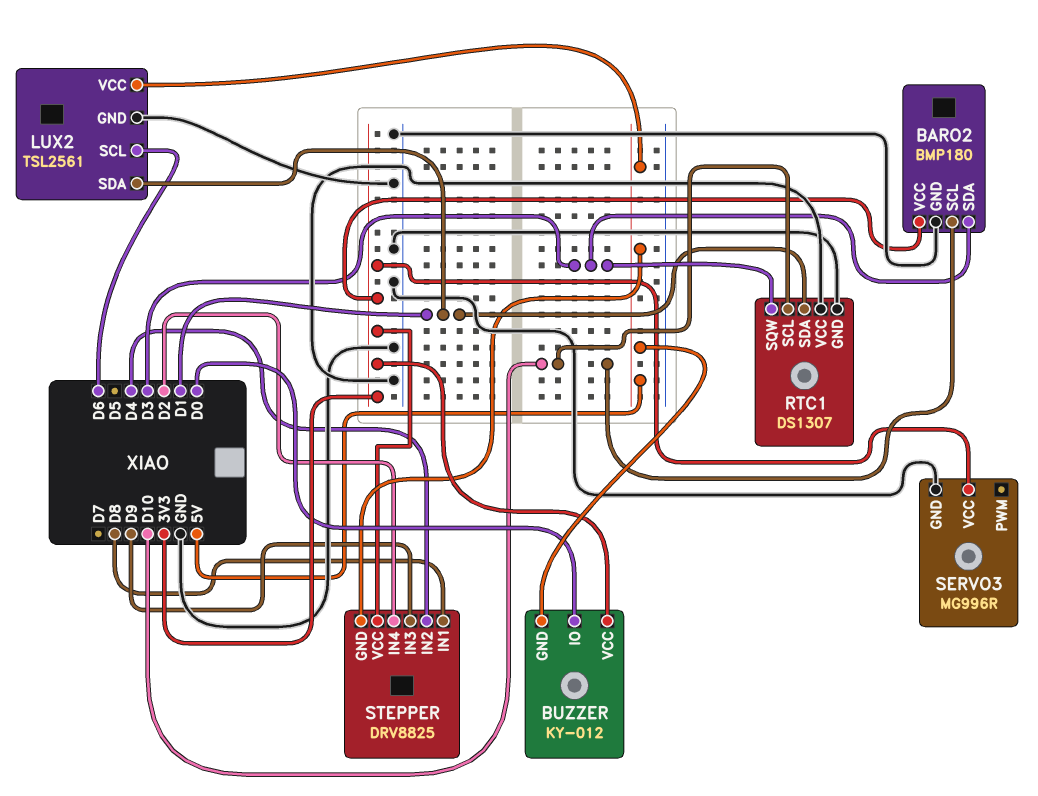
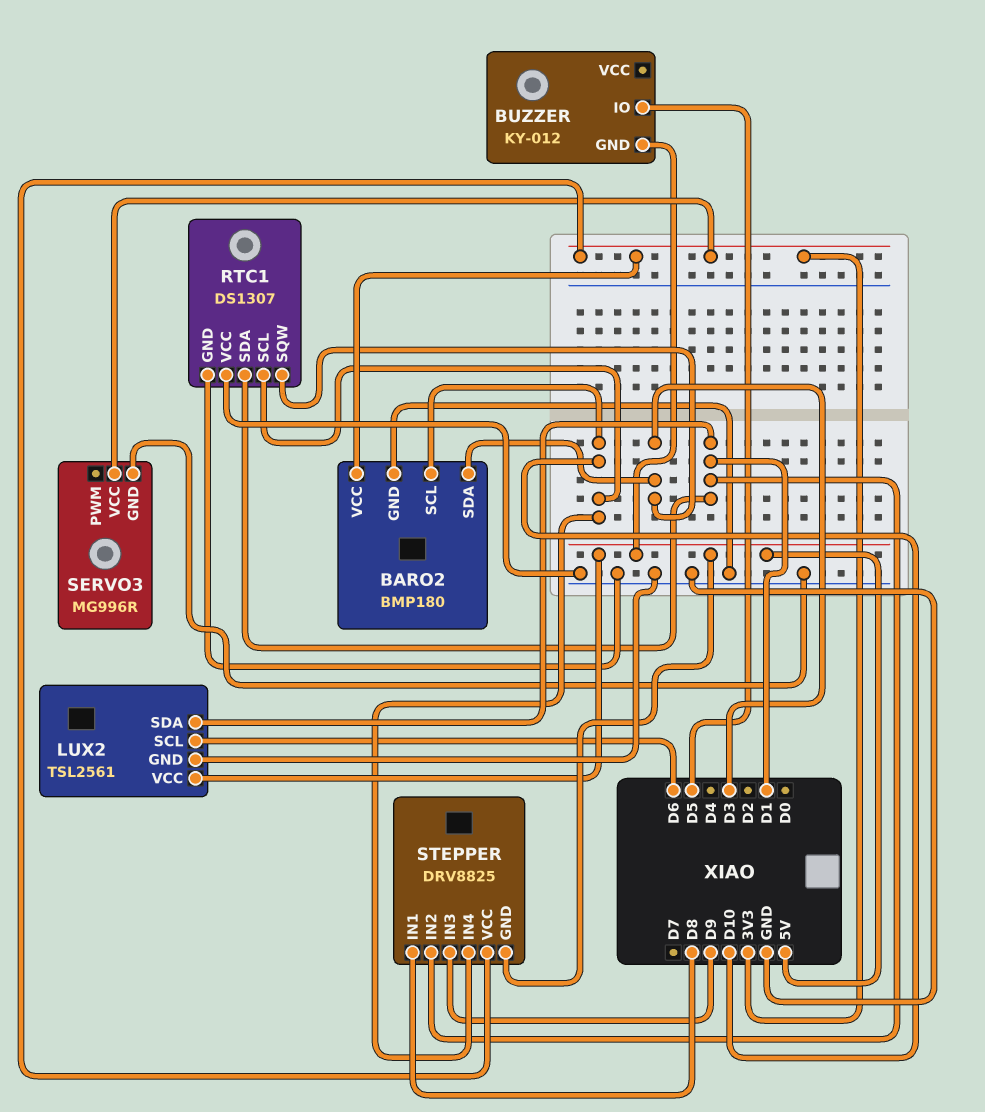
BUZZER pin IO: D0 -> D5
BUZZER pin VCC: 3V3 -> none
STEPPER pin IN2: D4 -> D1
STEPPER pin IN4: D2 -> D10

